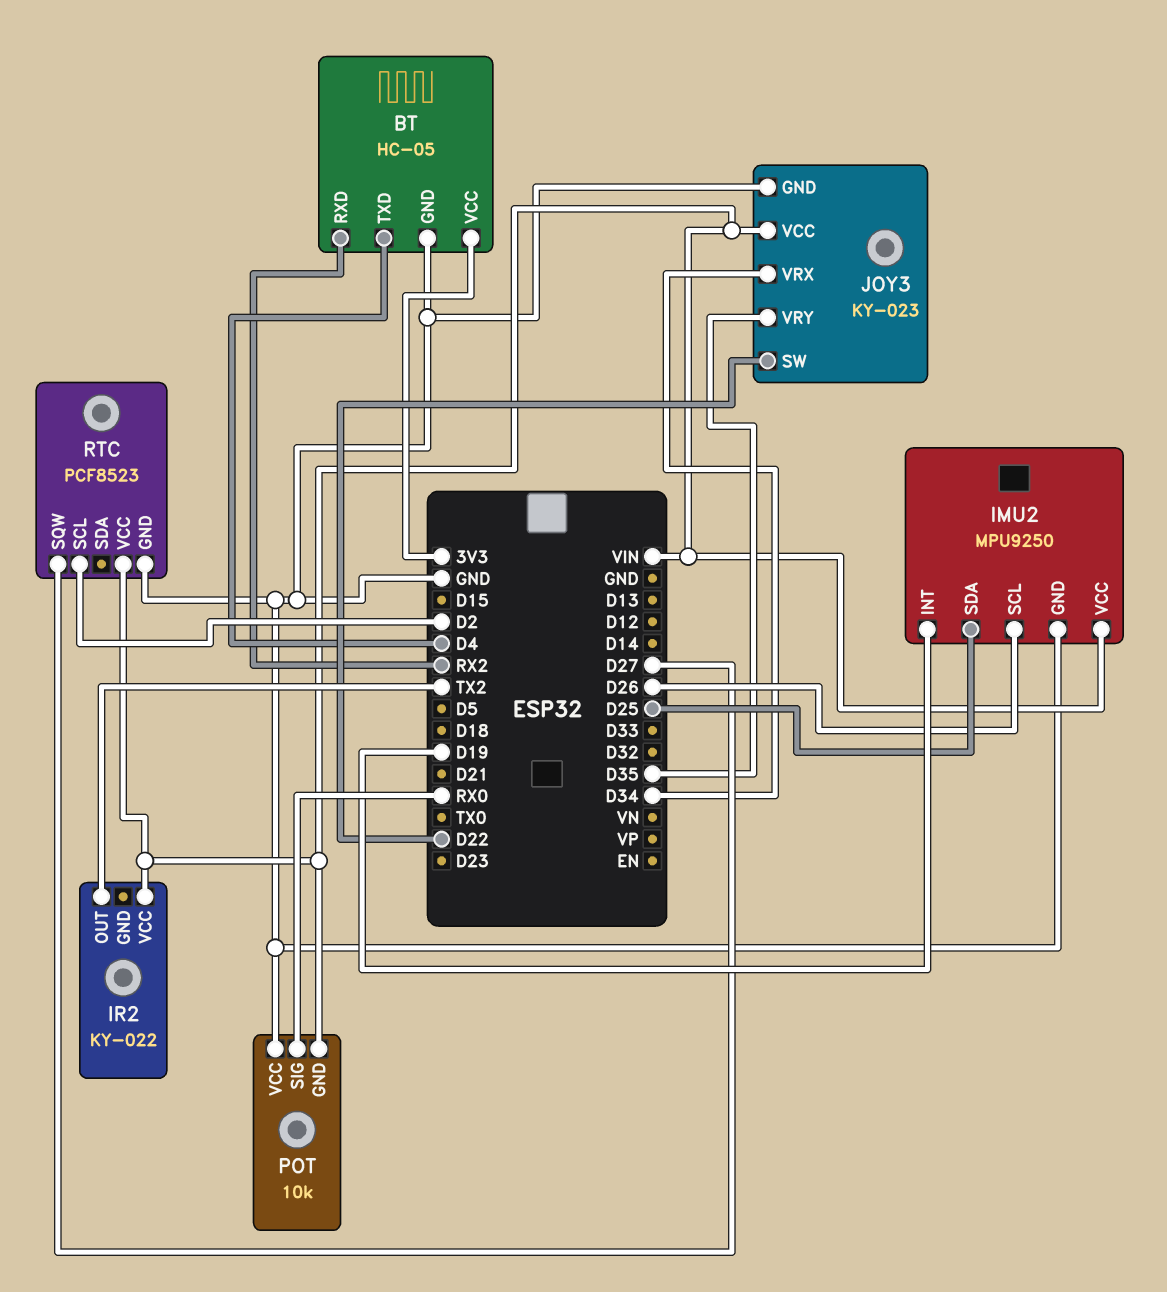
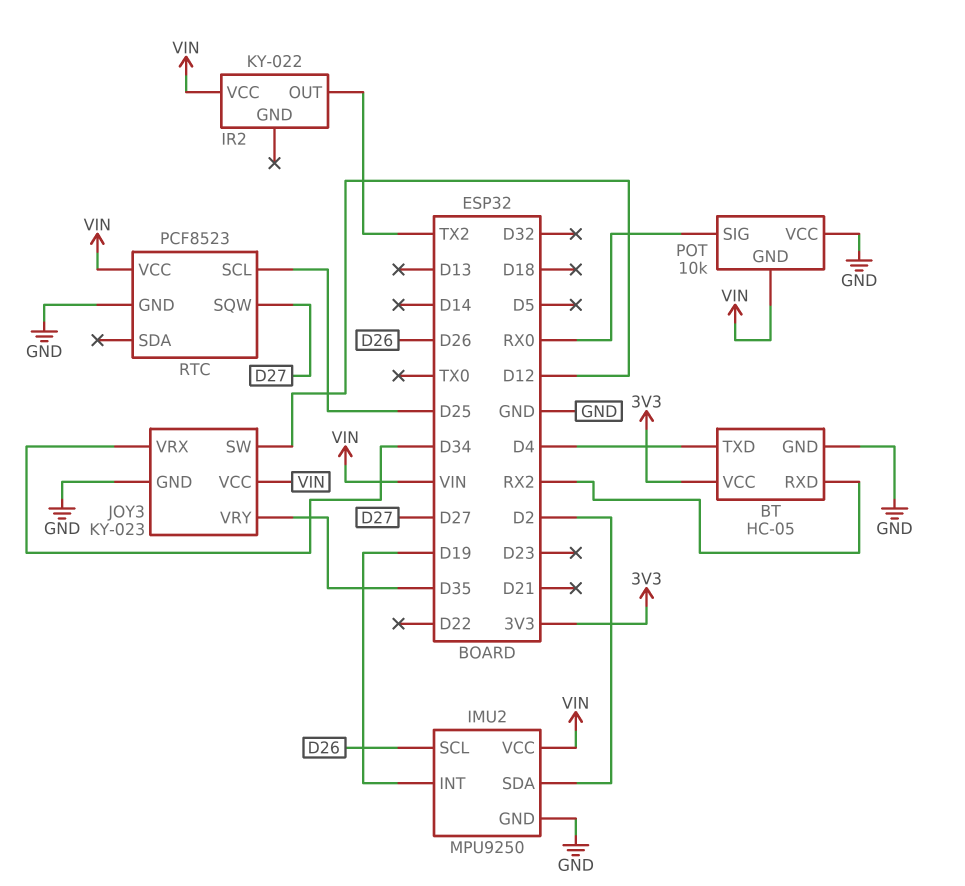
IMU2 pin SDA: D25 -> D2
JOY3 pin SW: D22 -> D12
RTC pin SCL: D2 -> D25

